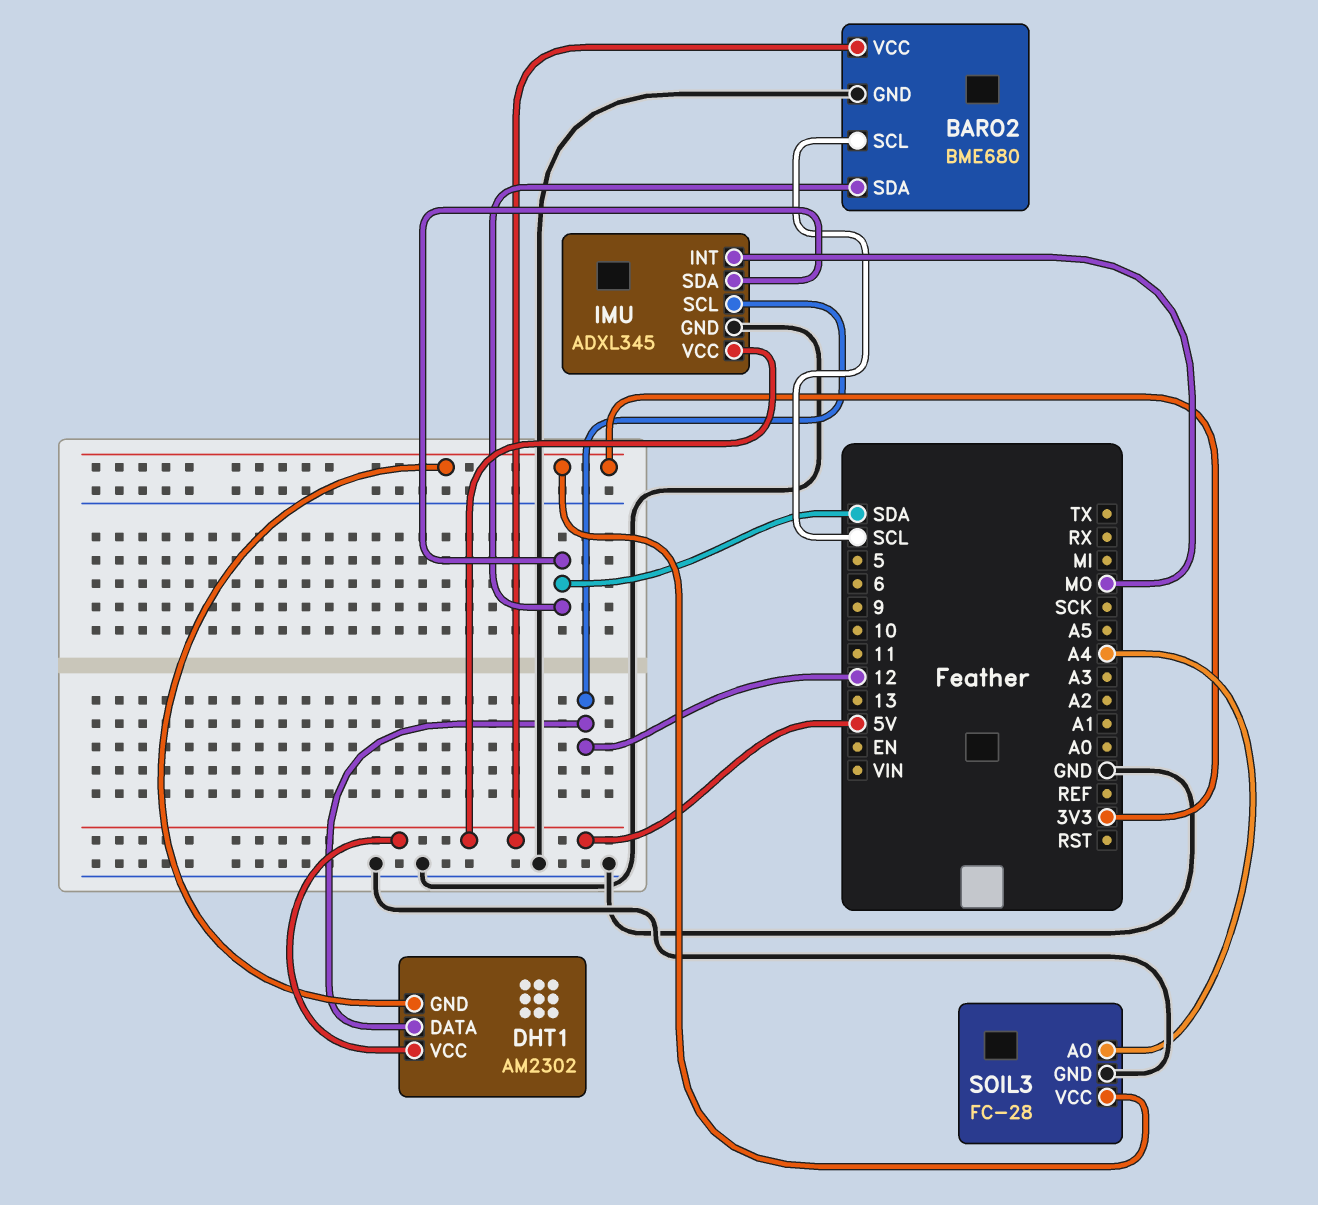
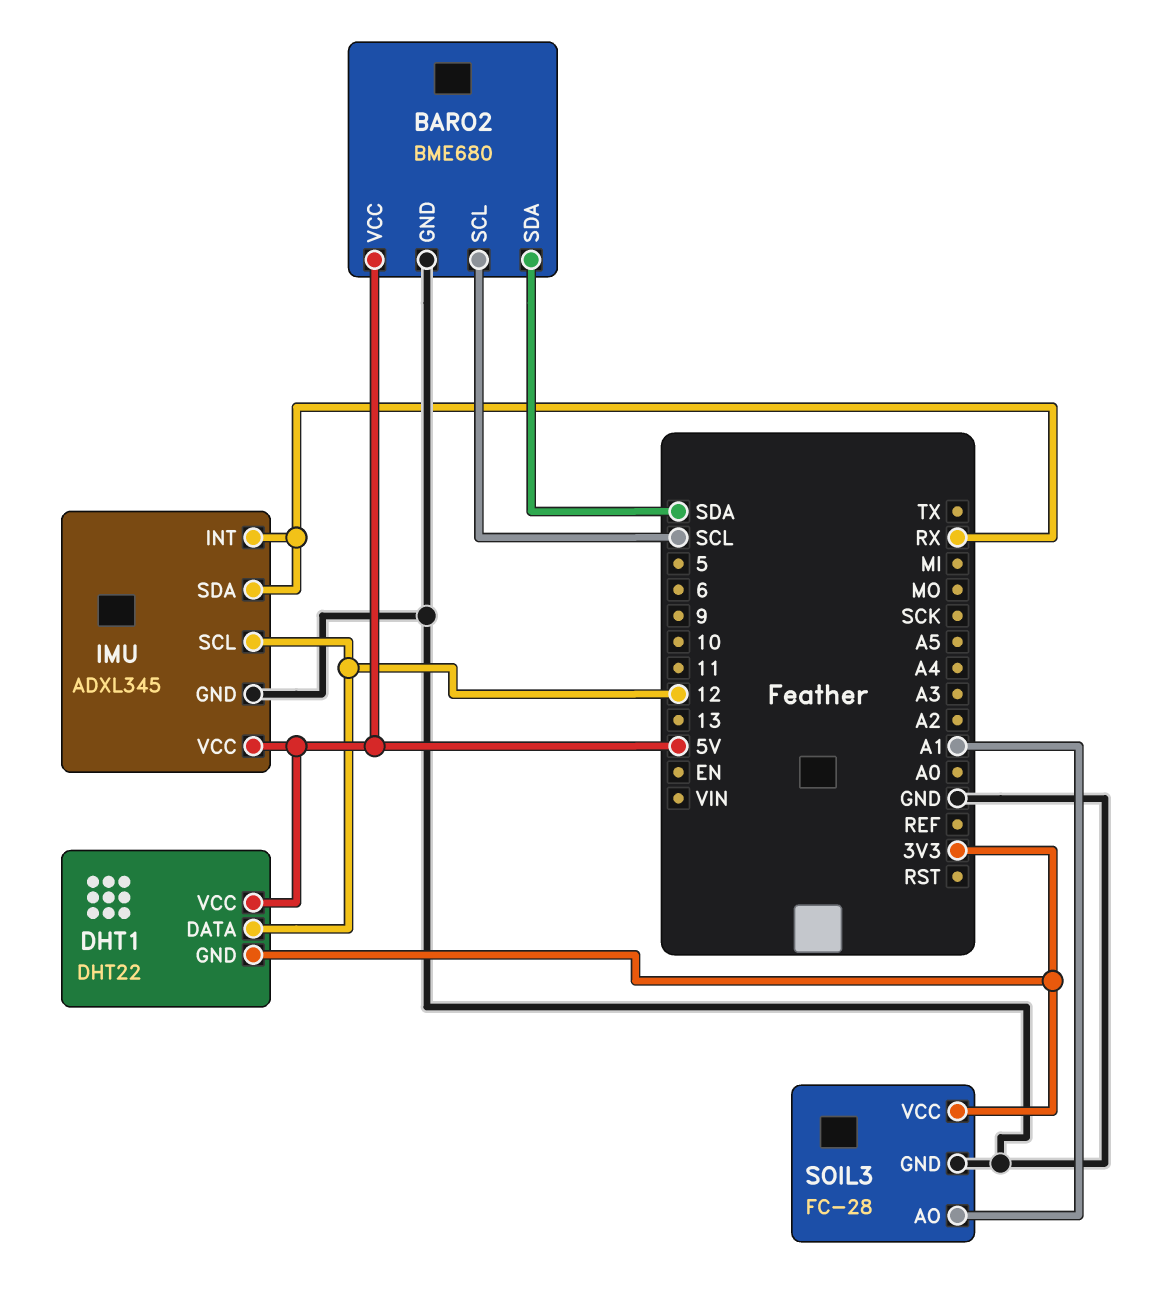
DHT1: AM2302 -> DHT22
IMU pin INT: MO -> RX
IMU pin SDA: SDA -> RX
SOIL3 pin AO: A4 -> A1

